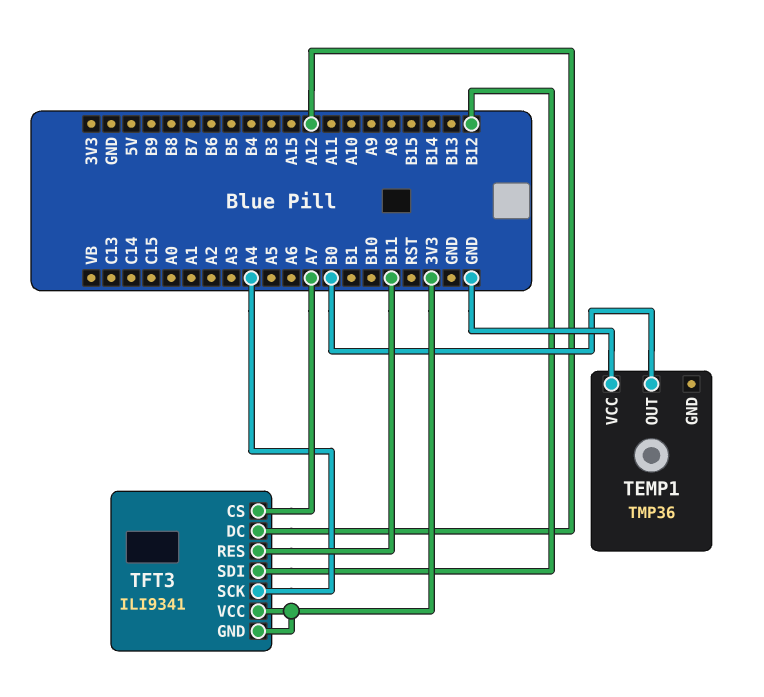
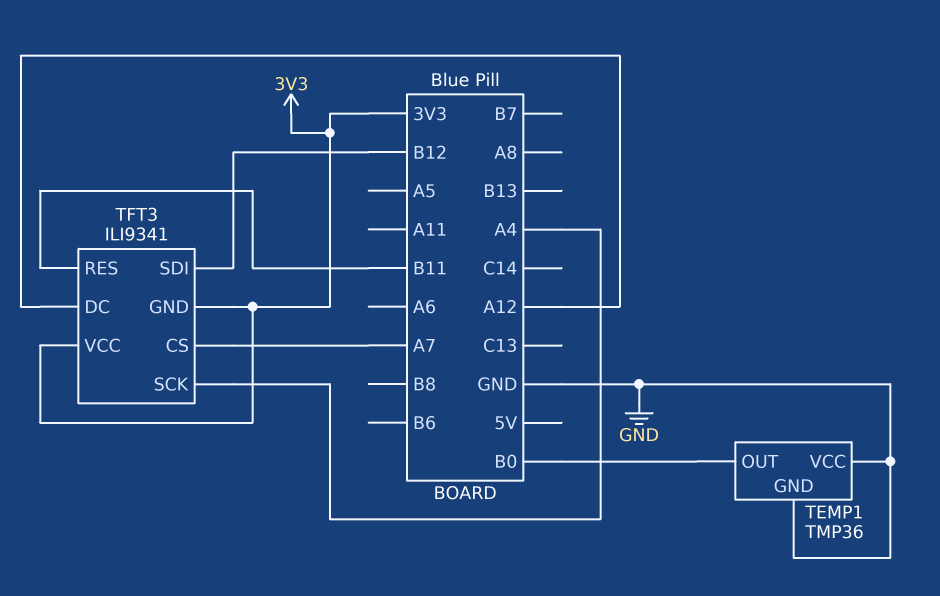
TEMP1 pin GND: none -> GND

